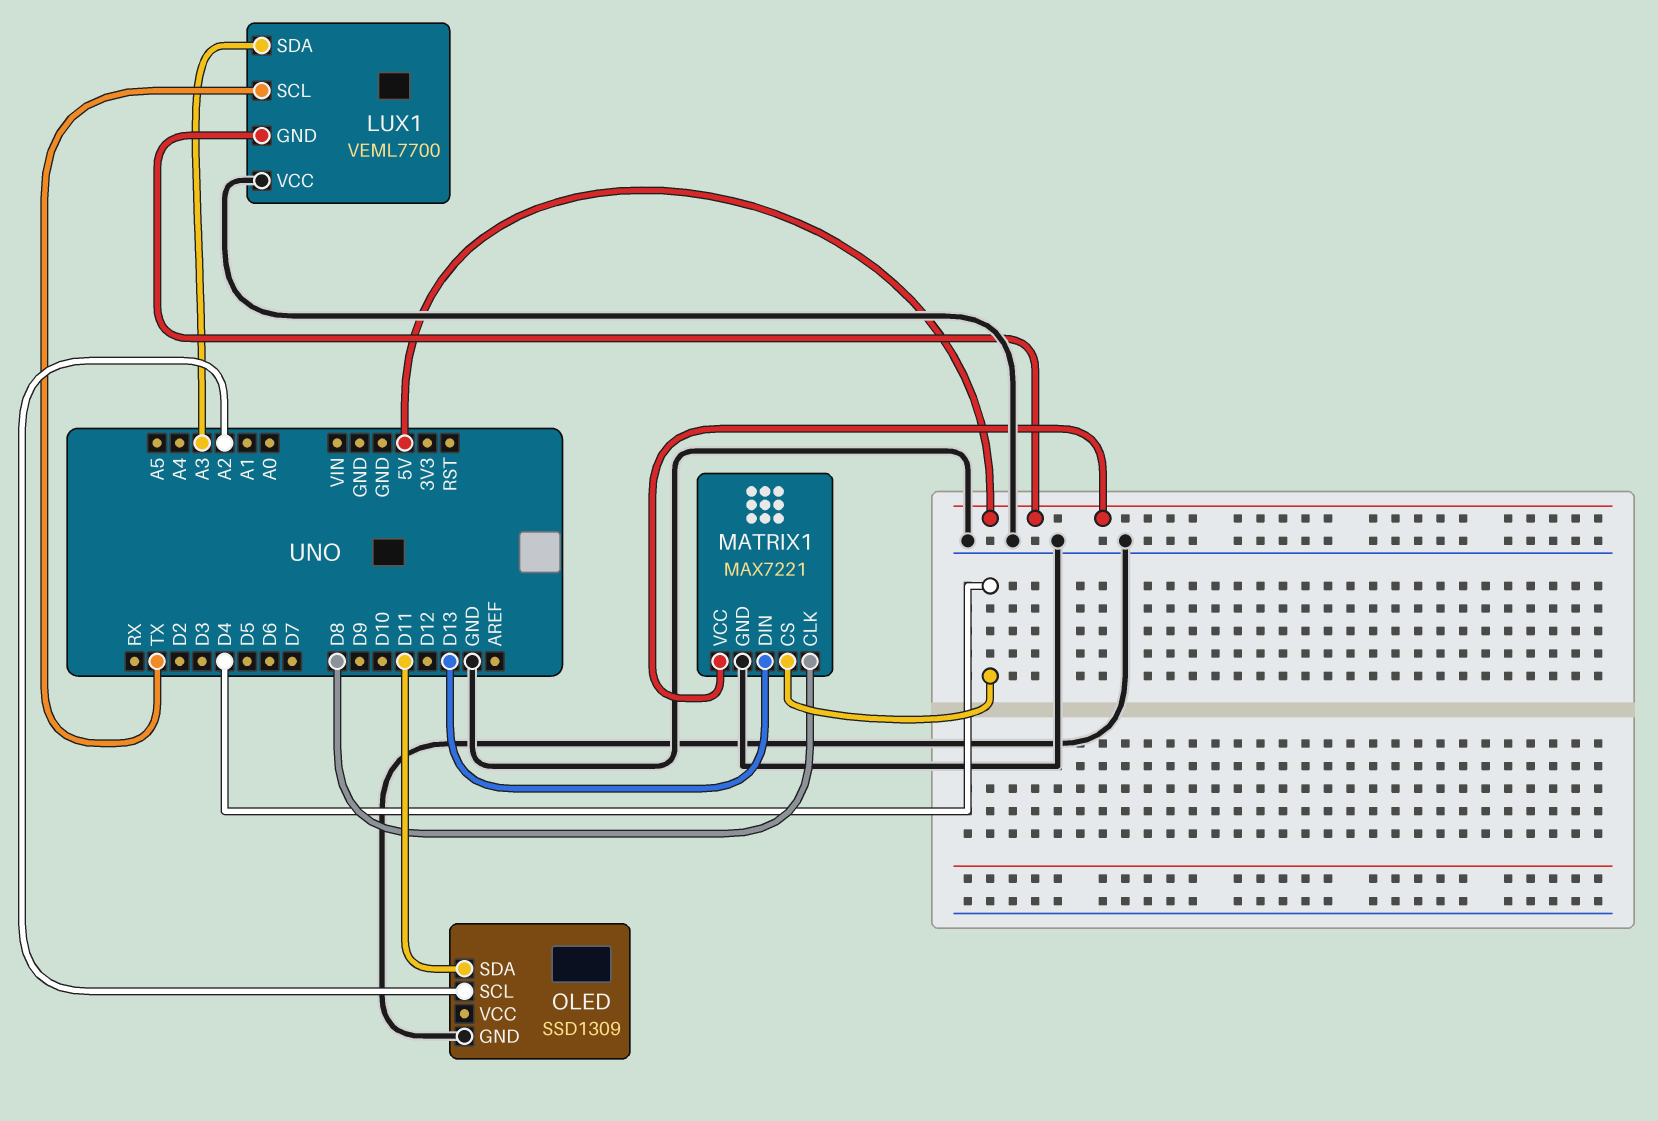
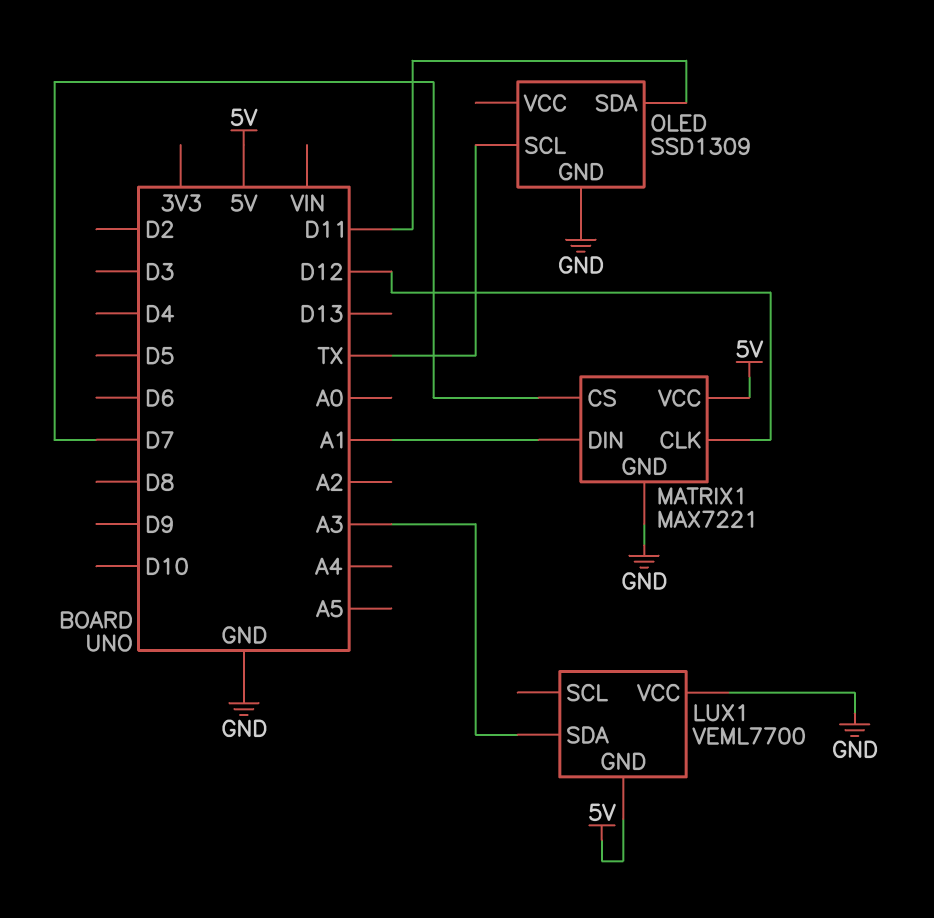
LUX1 pin SCL: TX -> none
MATRIX1 pin CLK: D8 -> D12
MATRIX1 pin CS: D4 -> D7
MATRIX1 pin DIN: D13 -> A1
OLED pin SCL: A2 -> TX

